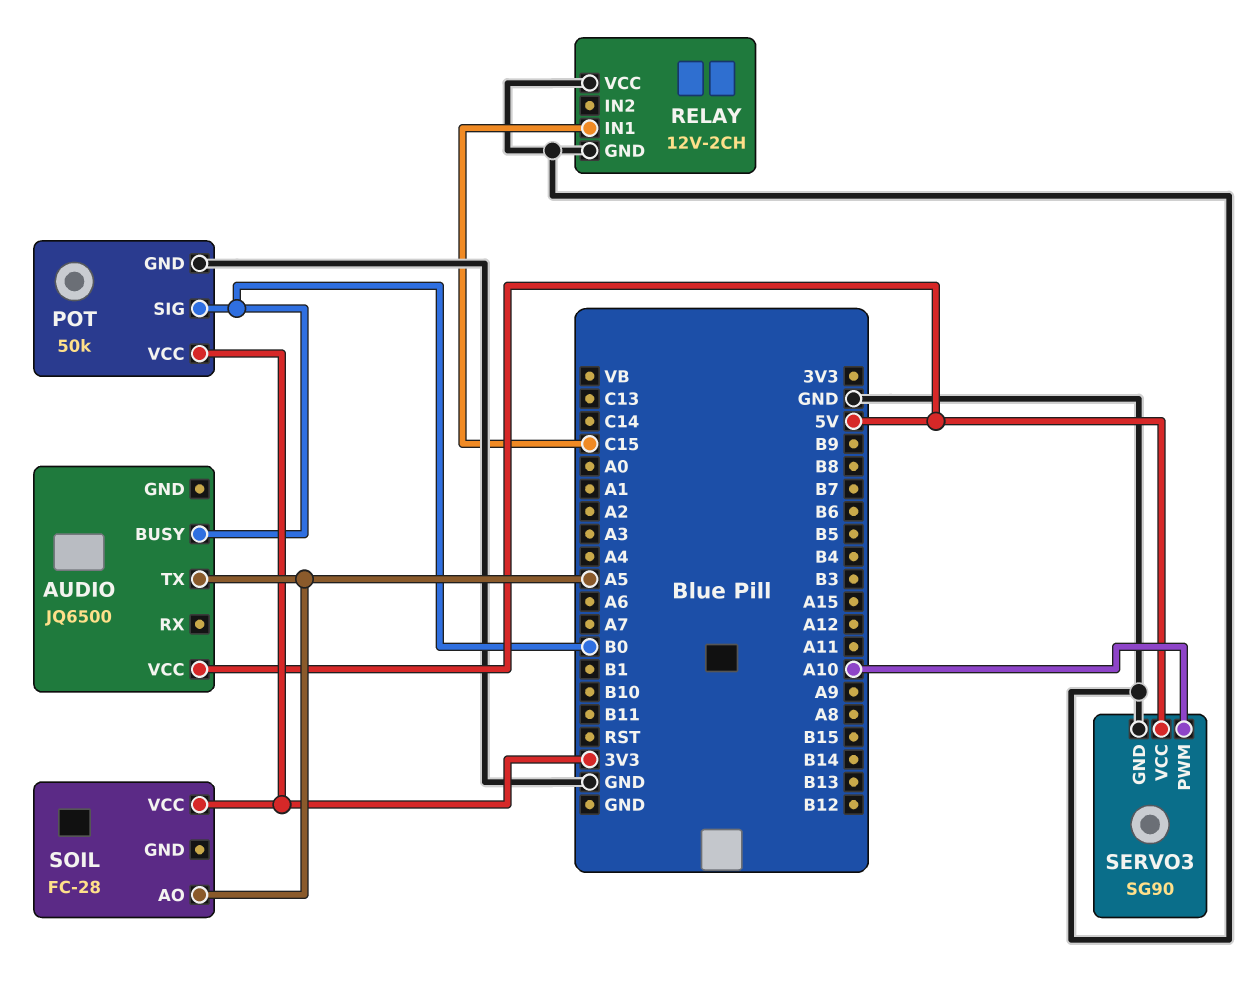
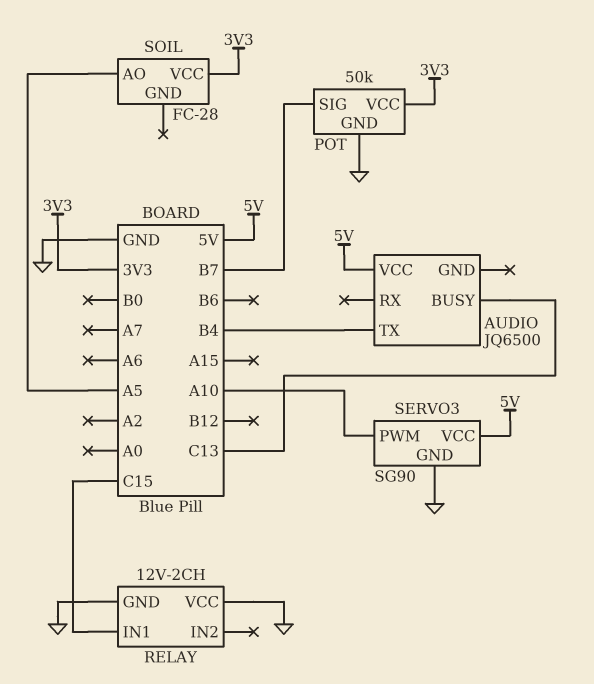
AUDIO pin BUSY: B0 -> C13
AUDIO pin TX: A5 -> B4
POT pin SIG: B0 -> B7

